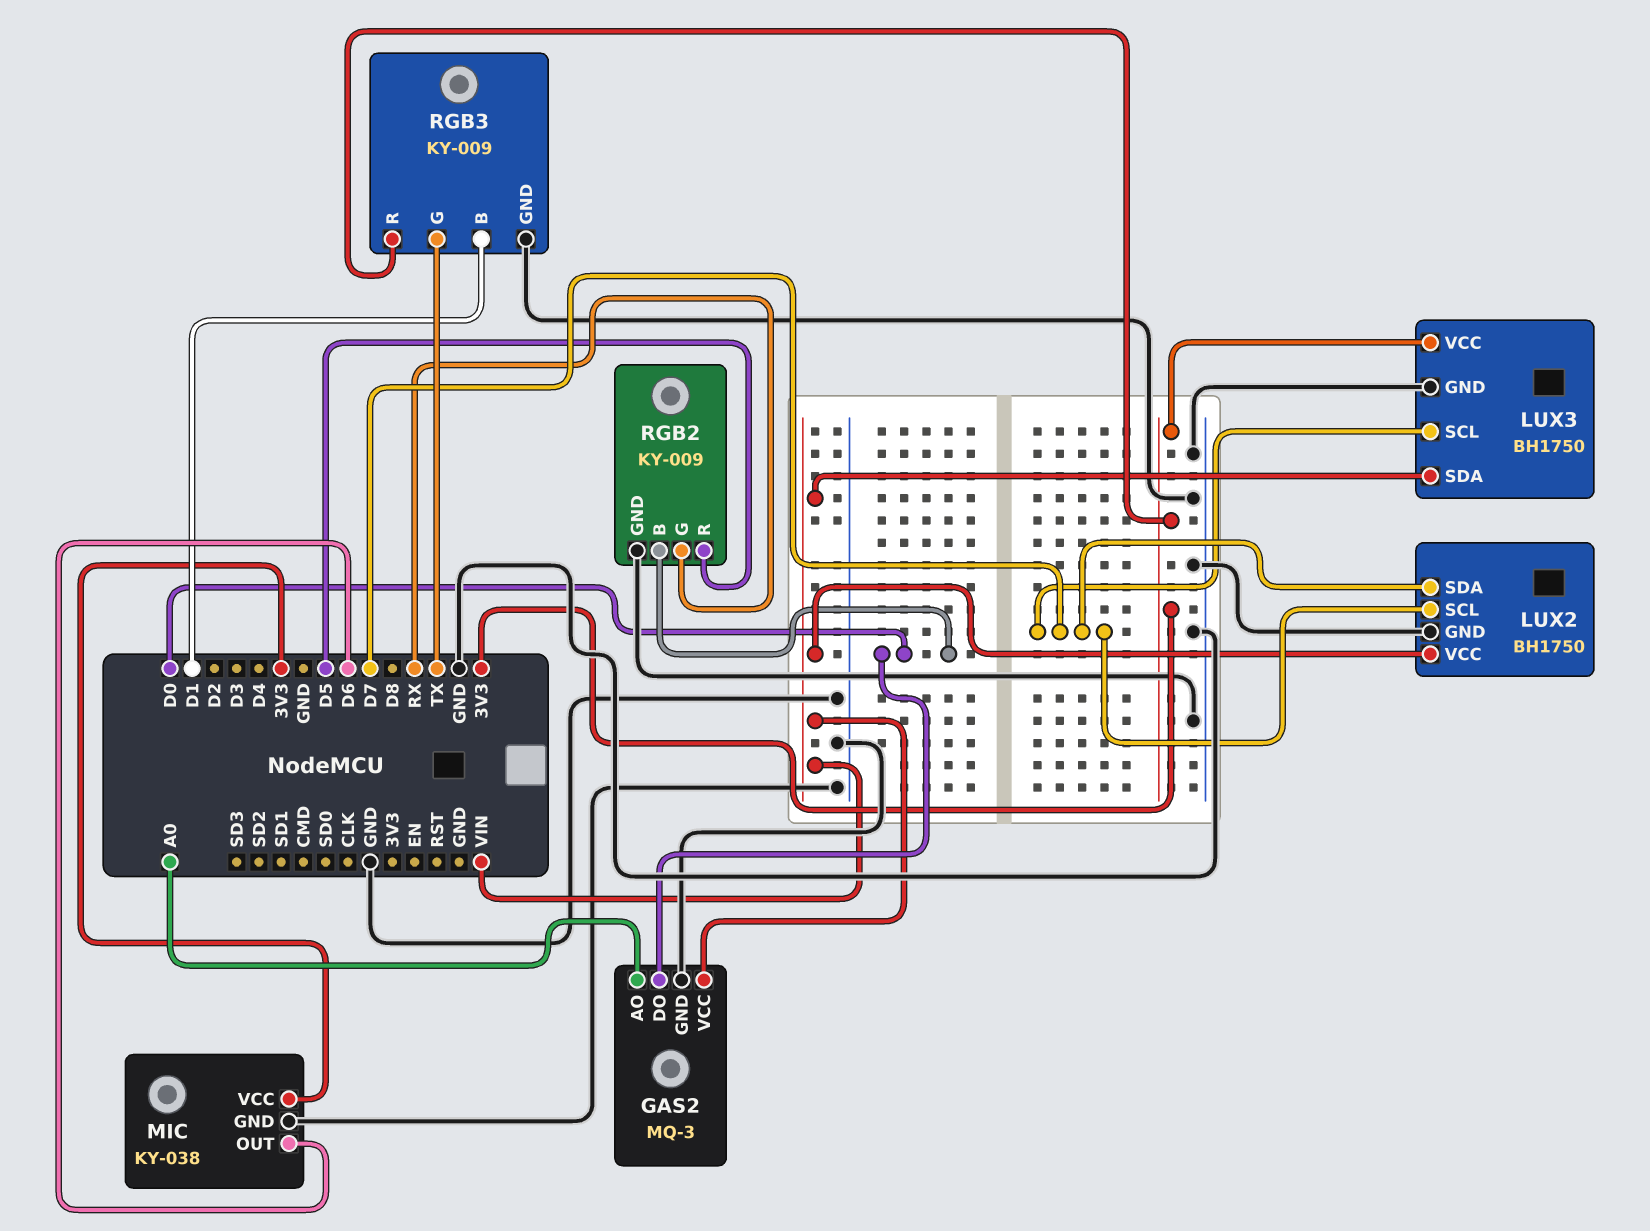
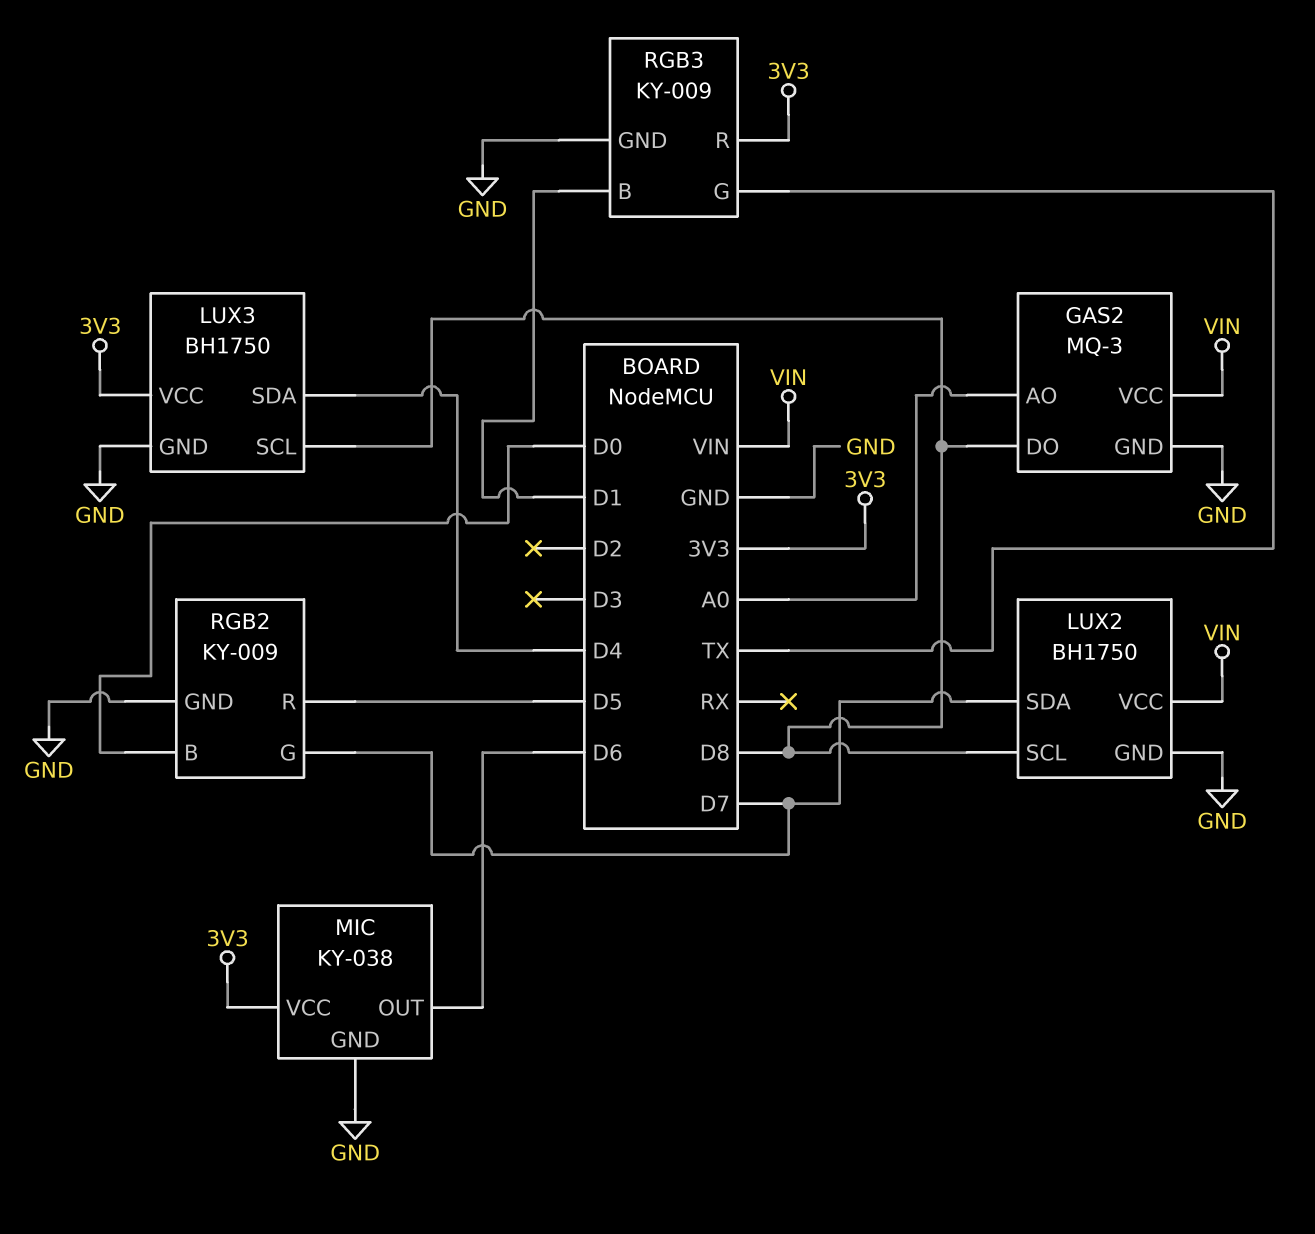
GAS2 pin DO: D0 -> D8
LUX2 pin SCL: D7 -> D8
LUX3 pin SCL: D7 -> D8
LUX3 pin SDA: VIN -> D4
RGB2 pin G: RX -> D7

